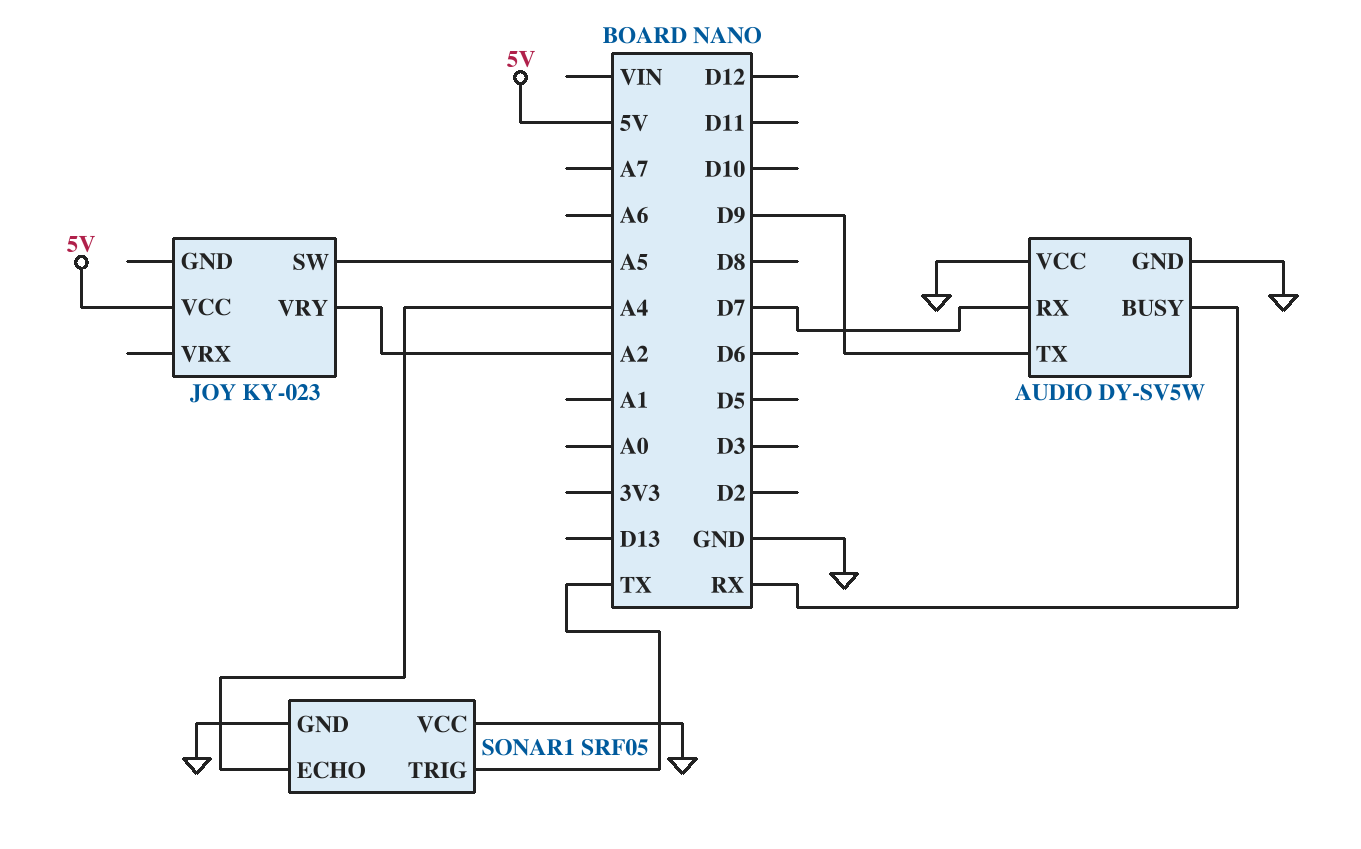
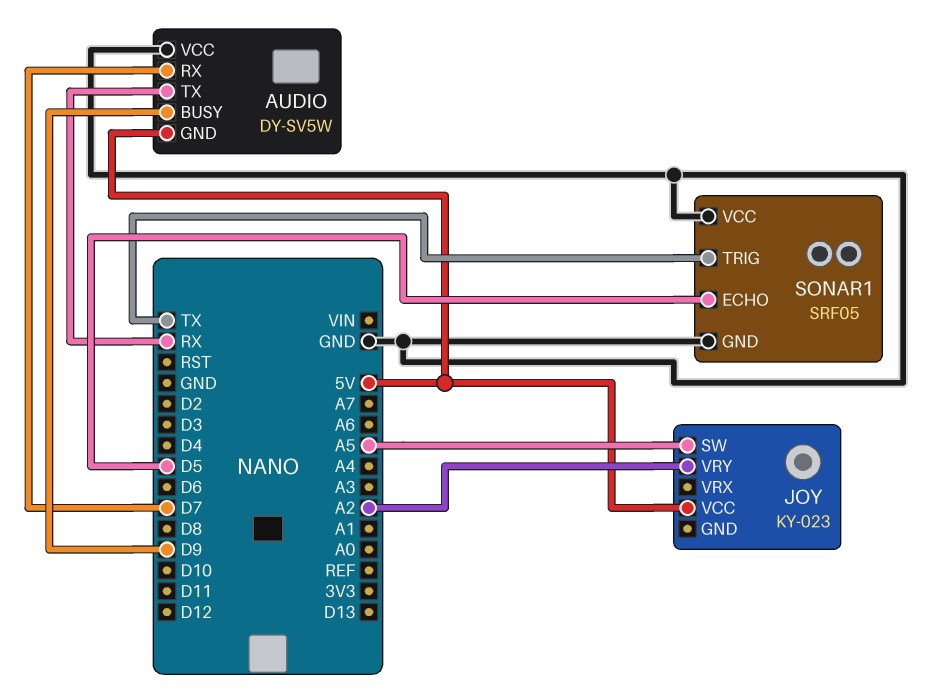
AUDIO pin BUSY: RX -> D9
AUDIO pin GND: GND -> 5V
AUDIO pin TX: D9 -> RX
SONAR1 pin ECHO: A4 -> D5

